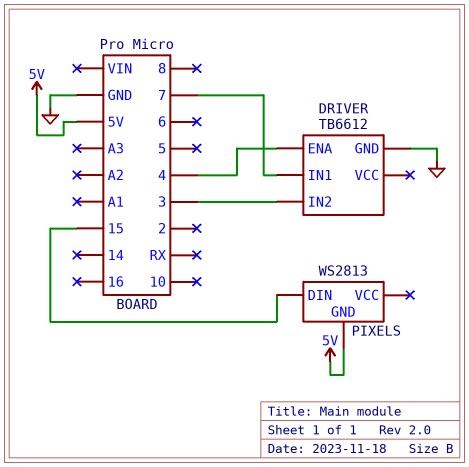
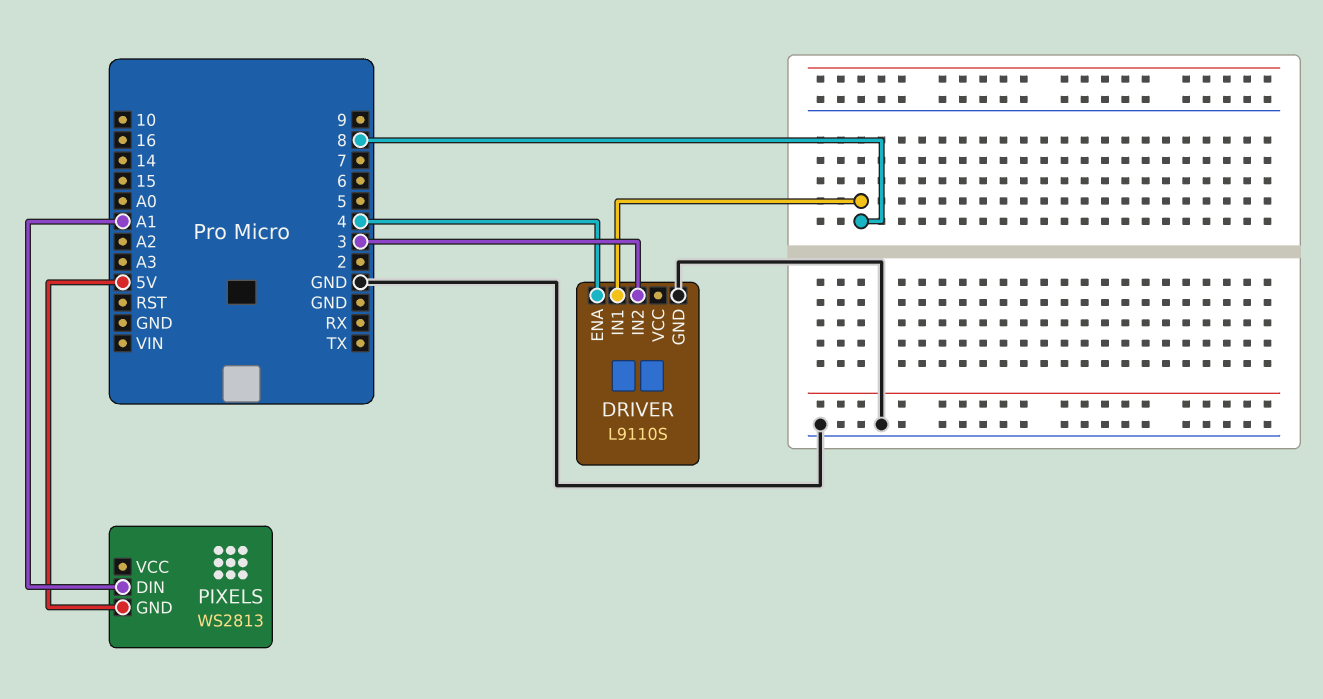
DRIVER: TB6612 -> L9110S
DRIVER pin IN1: 7 -> 8
PIXELS pin DIN: 15 -> A1

